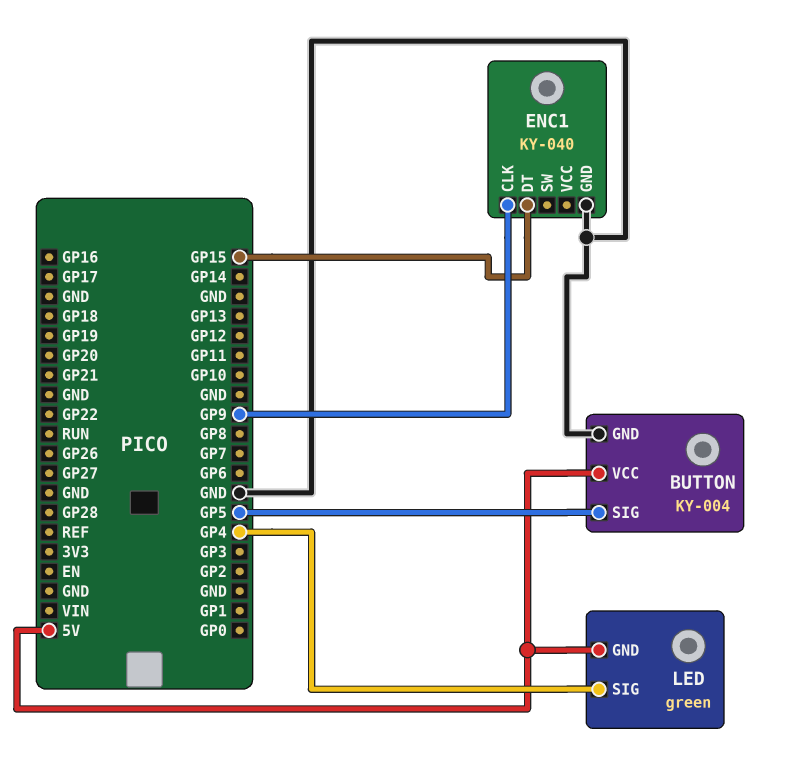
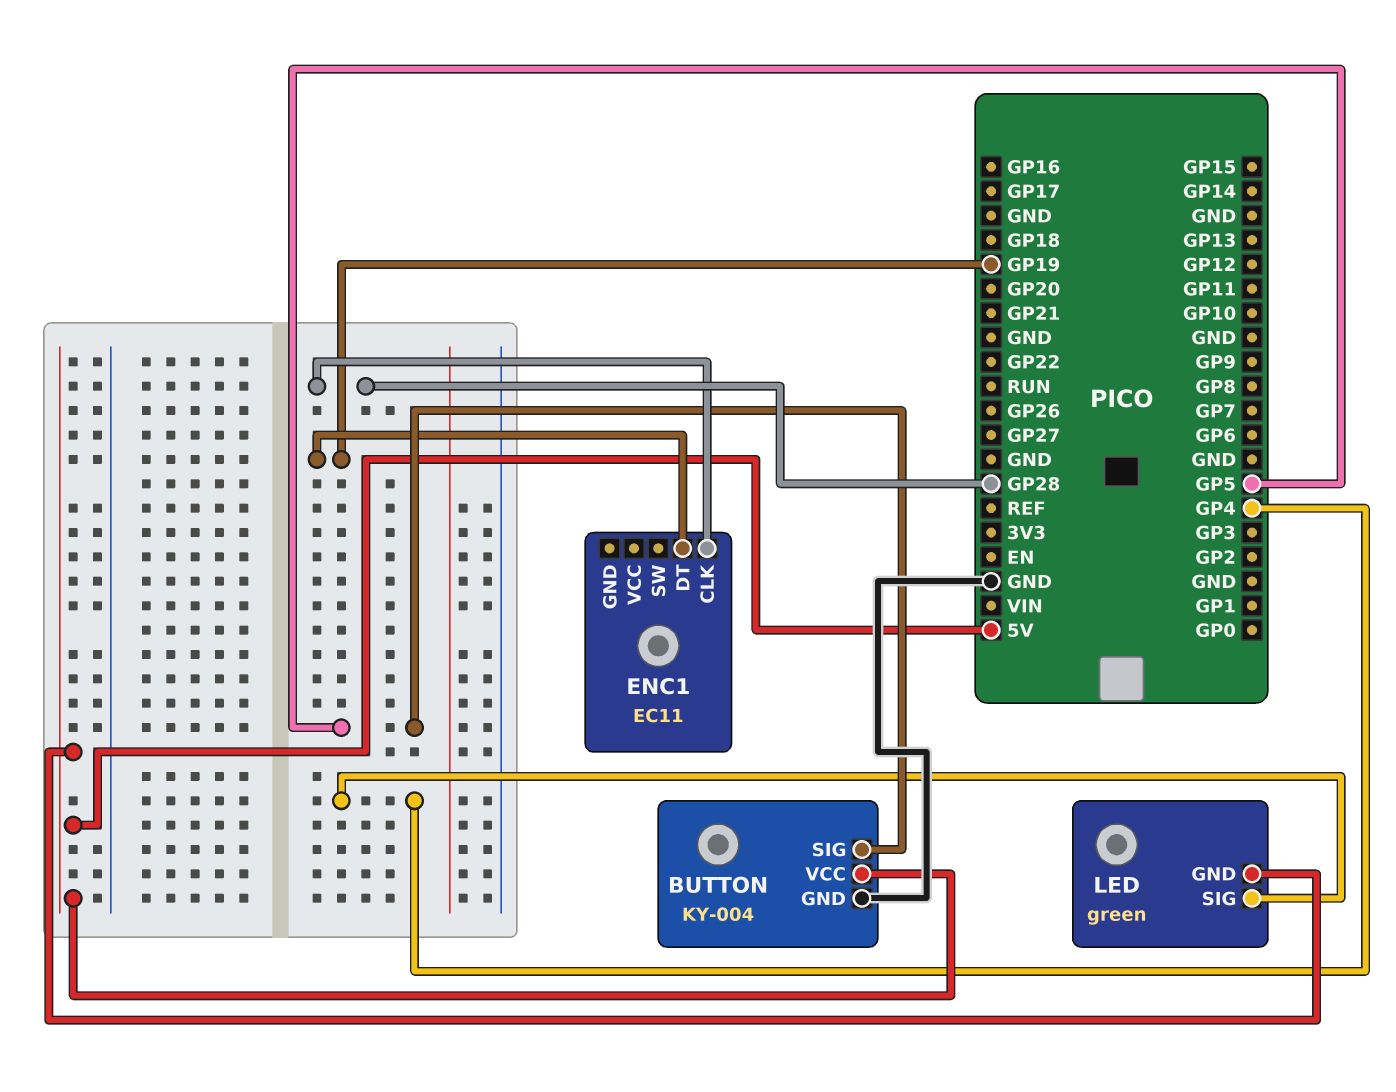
ENC1: KY-040 -> EC11
ENC1 pin CLK: GP9 -> GP28
ENC1 pin DT: GP15 -> GP19
ENC1 pin GND: GND -> none

